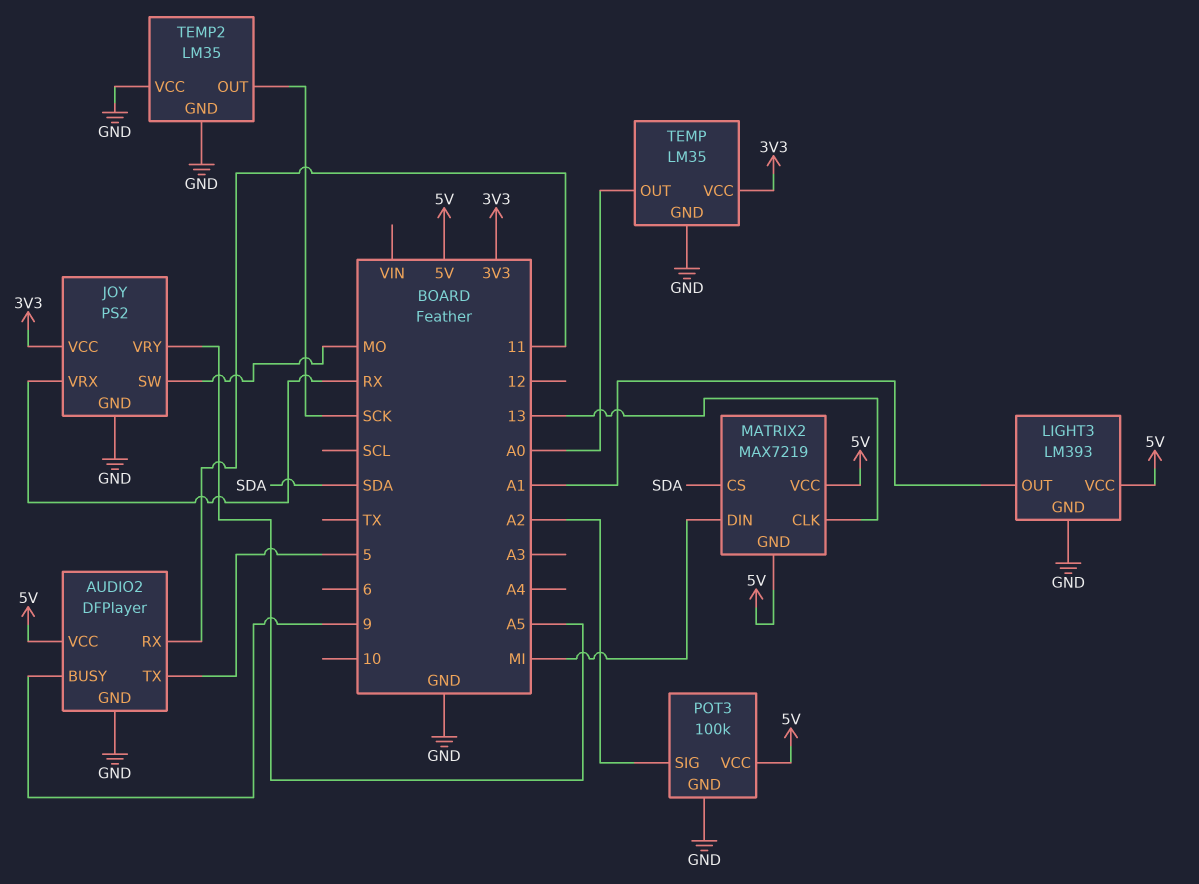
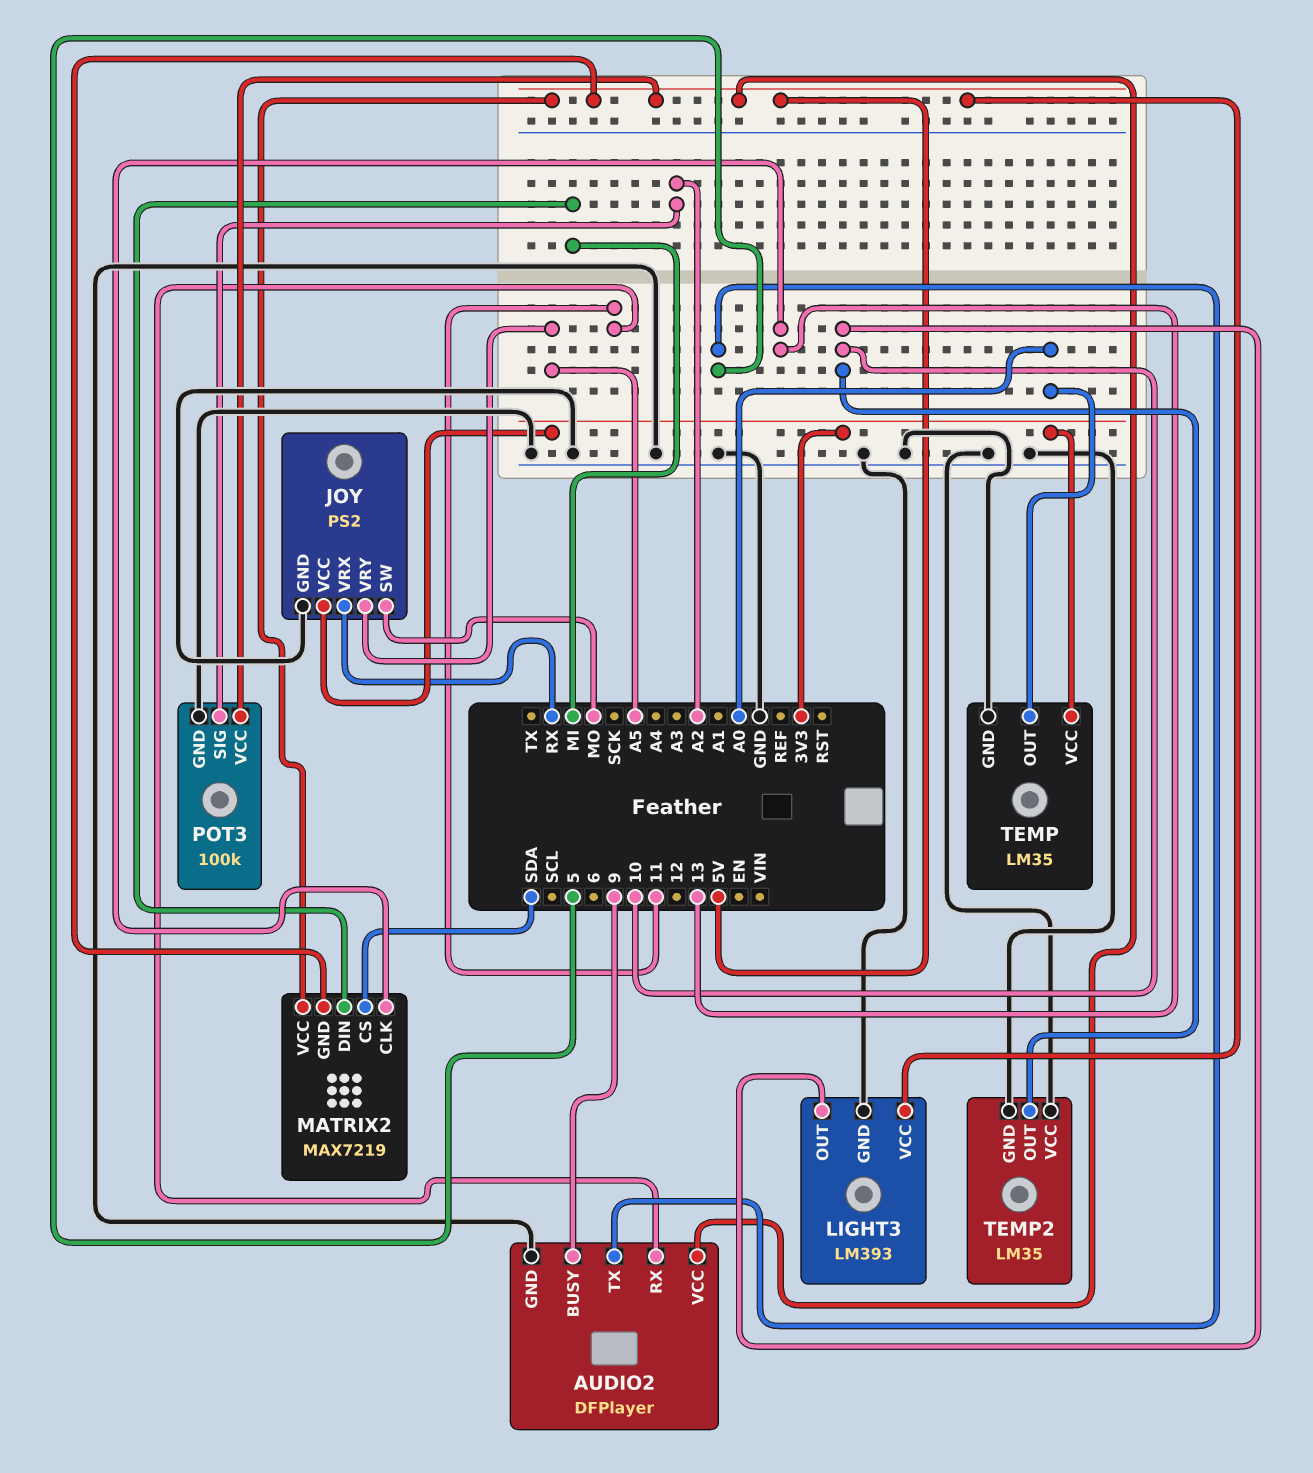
LIGHT3 pin OUT: A1 -> 10
TEMP2 pin OUT: SCK -> 10

